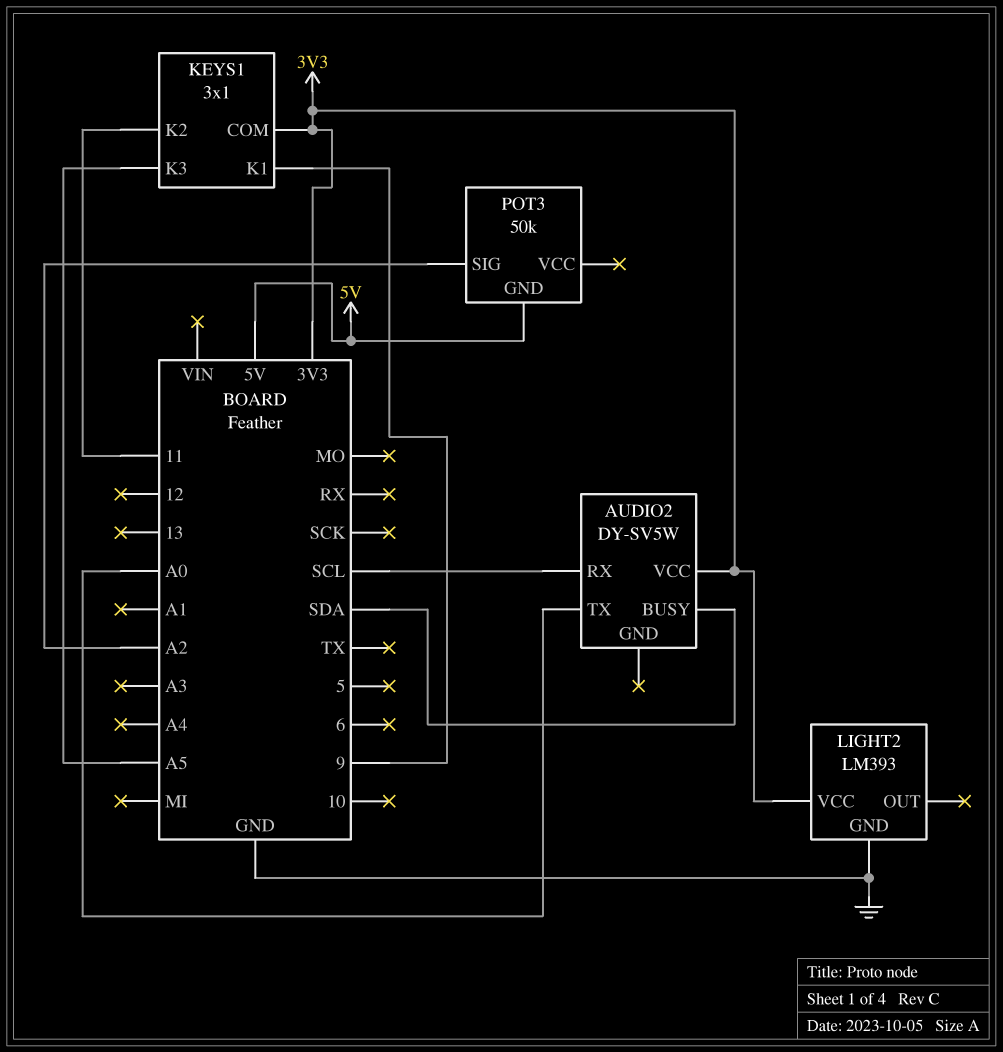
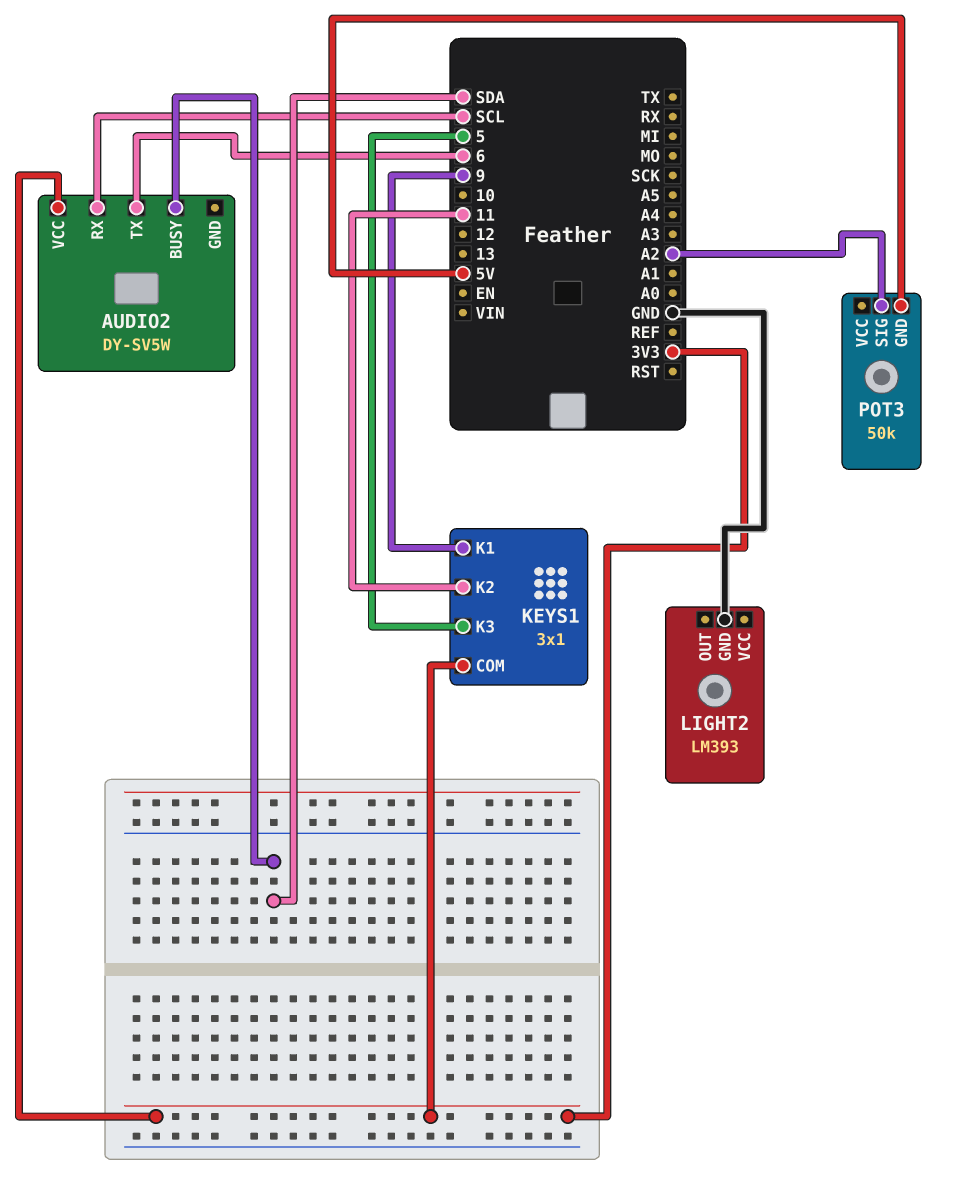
AUDIO2 pin TX: A0 -> 6
KEYS1 pin K3: A5 -> 5
LIGHT2 pin VCC: 3V3 -> none

